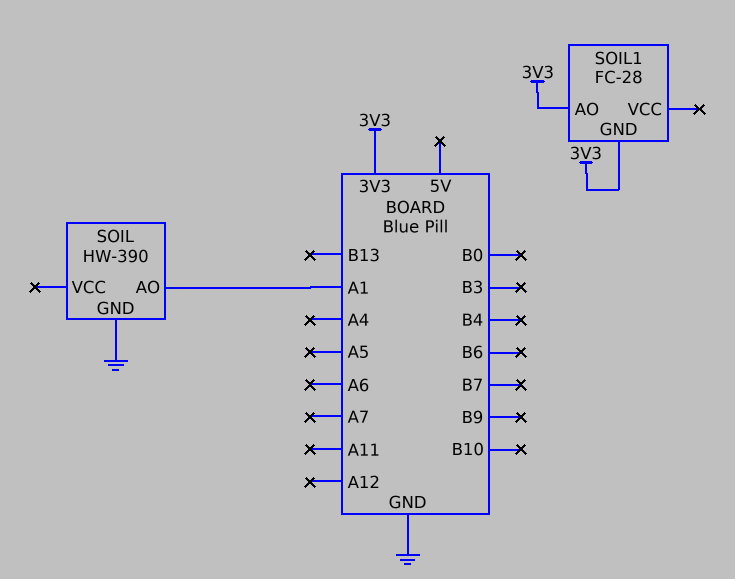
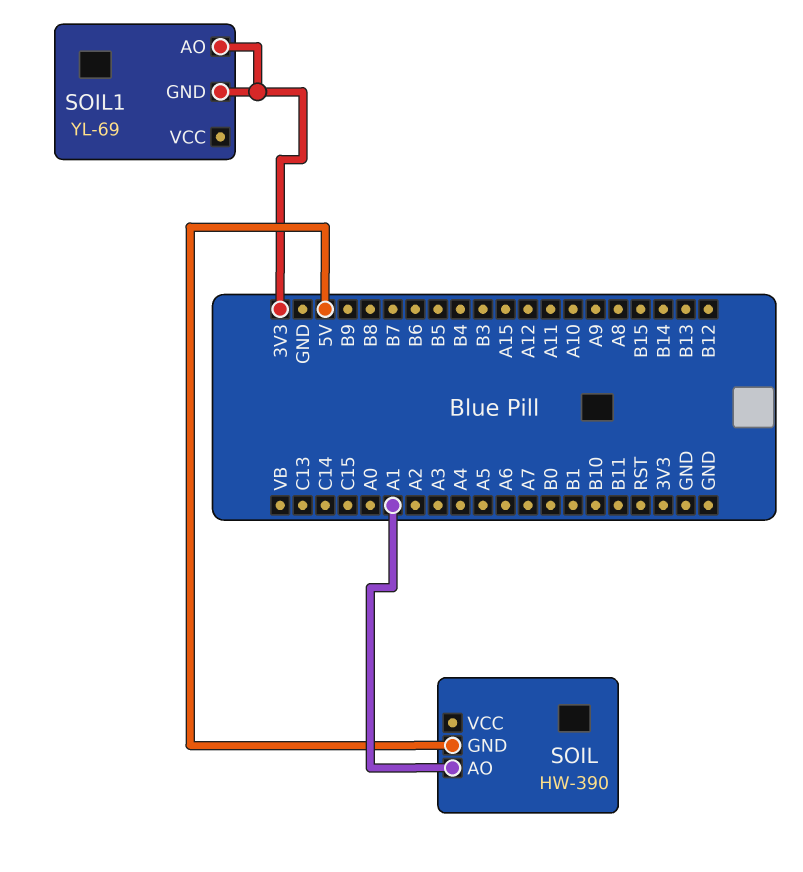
SOIL pin GND: GND -> 5V
SOIL1: FC-28 -> YL-69

